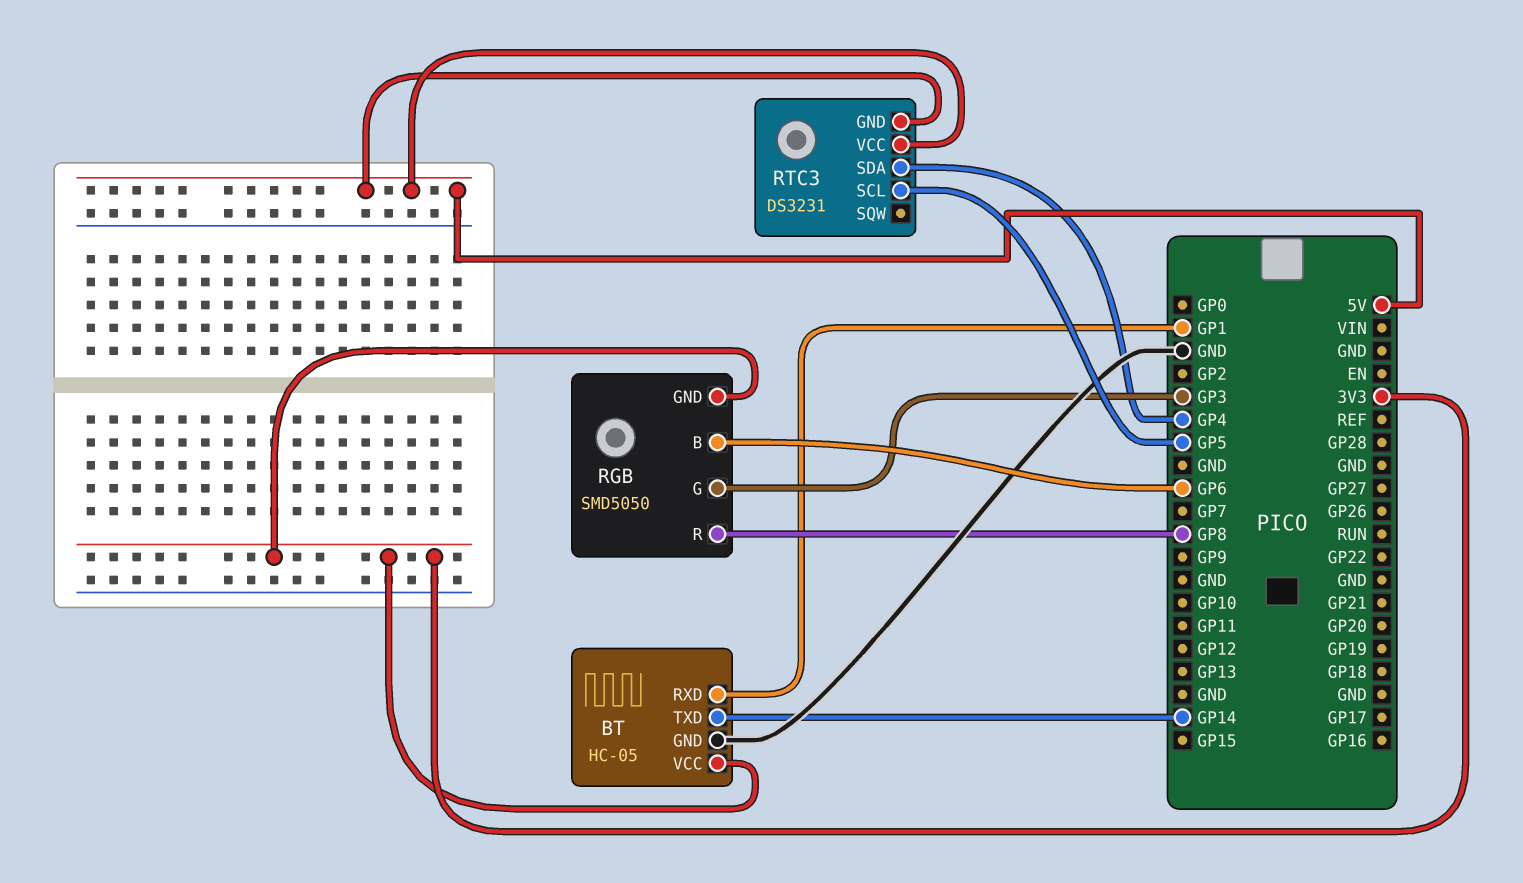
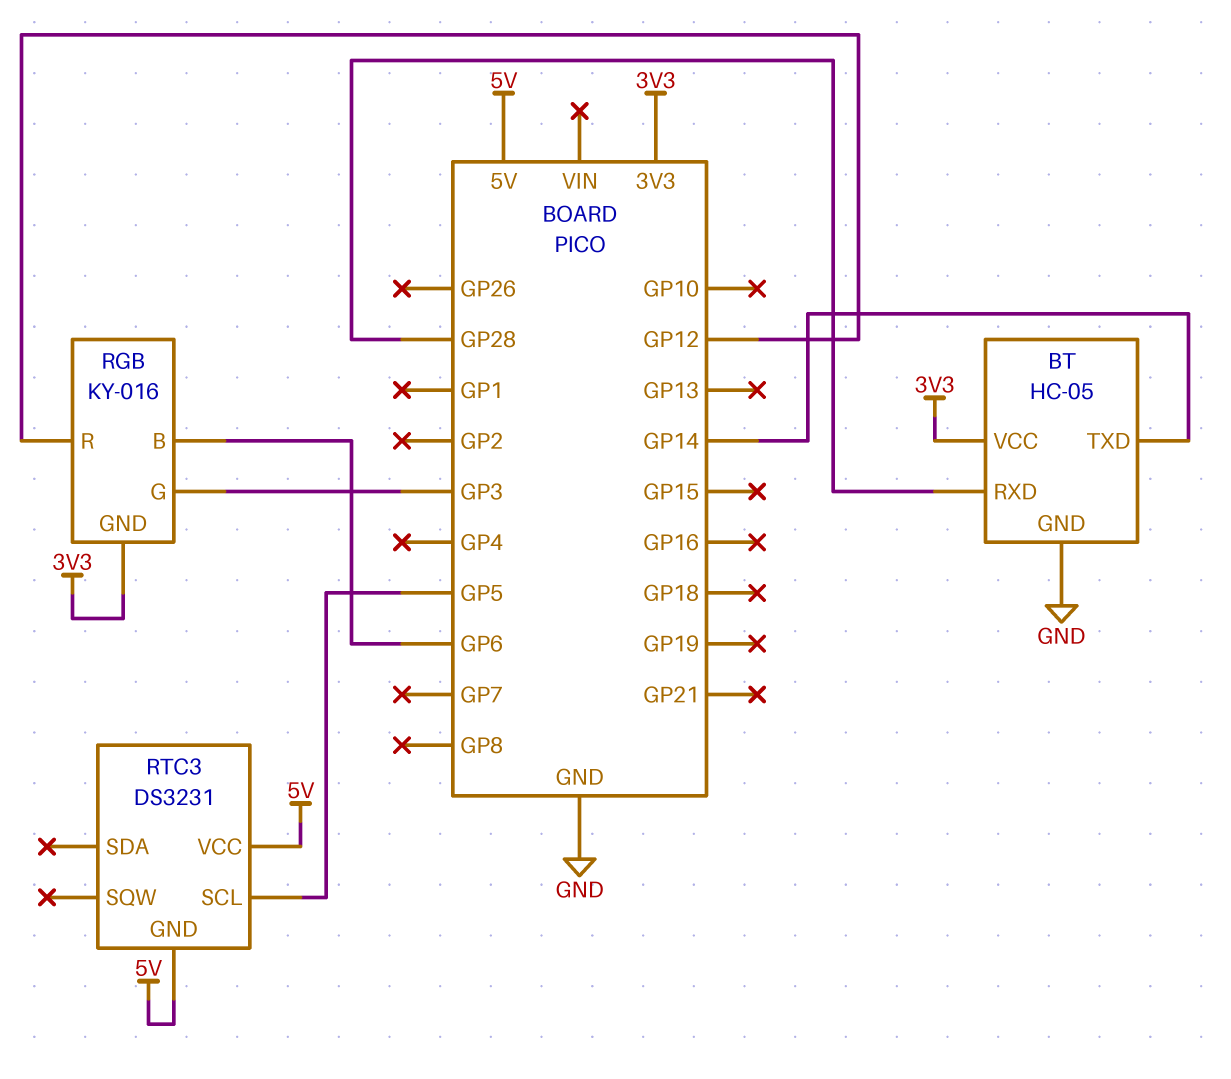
BT pin RXD: GP1 -> GP28
RGB: SMD5050 -> KY-016
RGB pin R: GP8 -> GP12
RTC3 pin SDA: GP4 -> none

